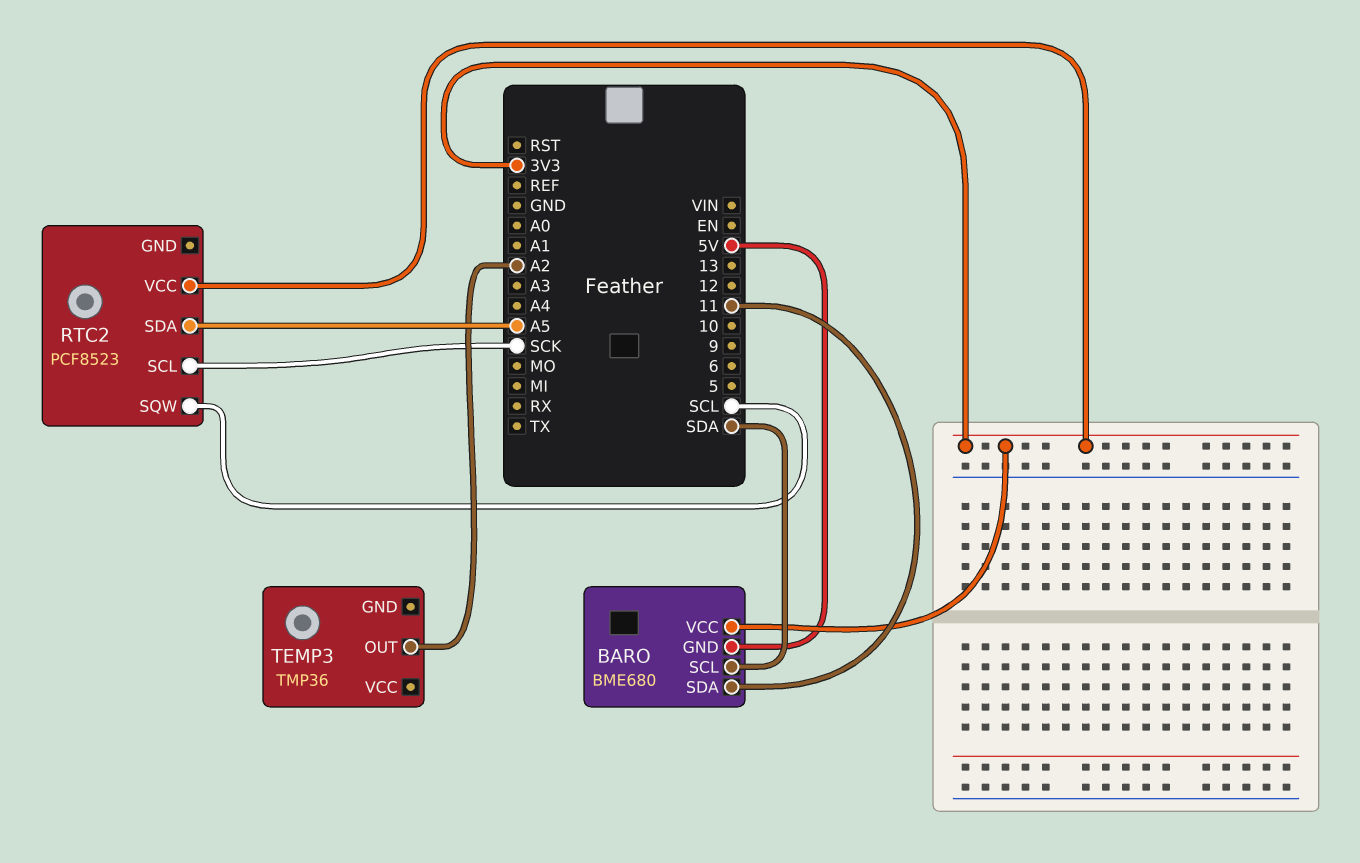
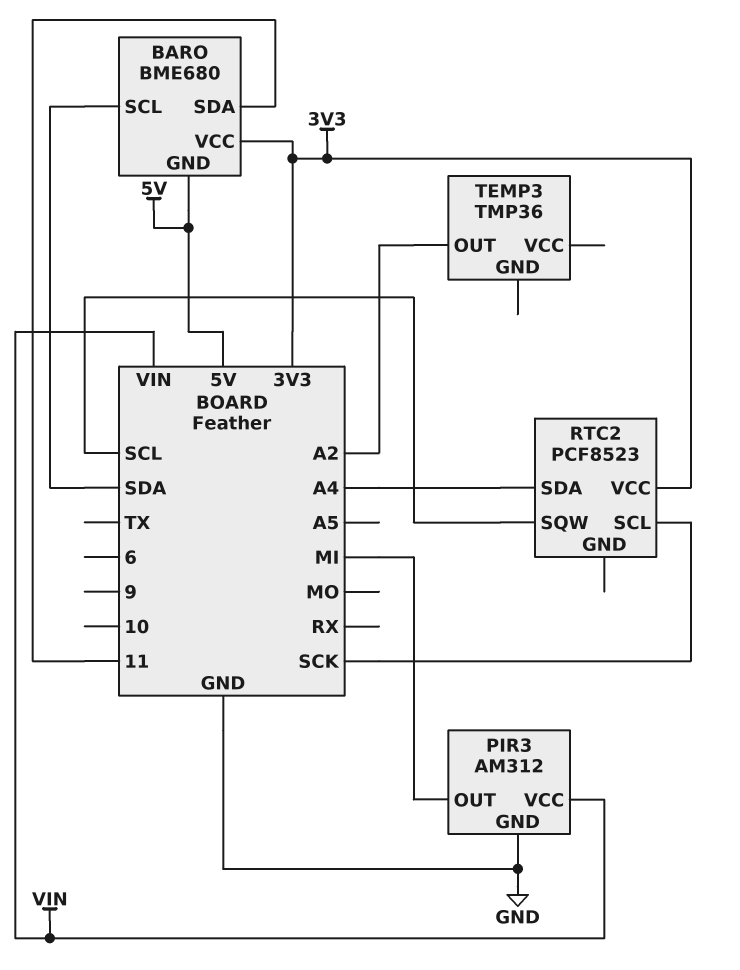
PIR3: none -> AM312
PIR3 pin GND: none -> GND
PIR3 pin OUT: none -> MI
PIR3 pin VCC: none -> VIN
RTC2 pin SDA: A5 -> A4

